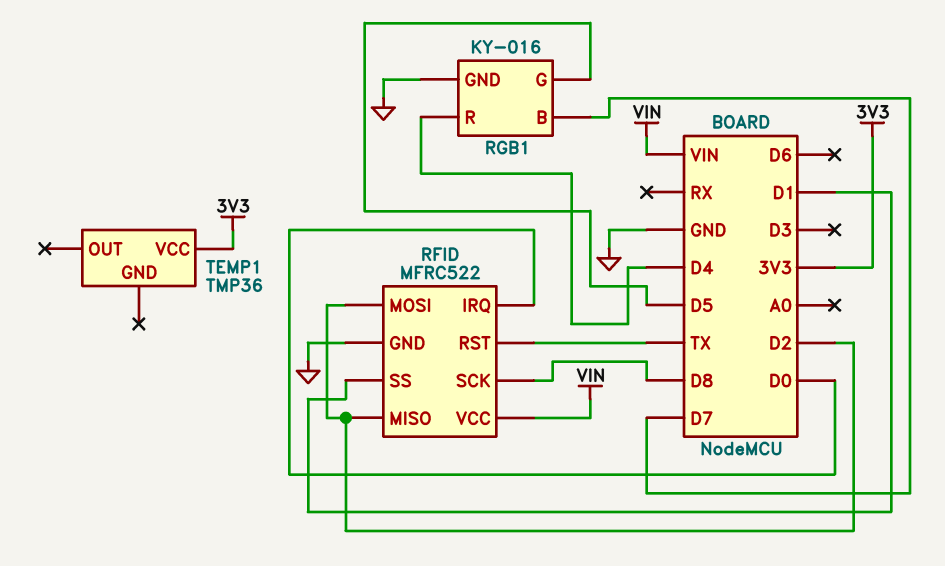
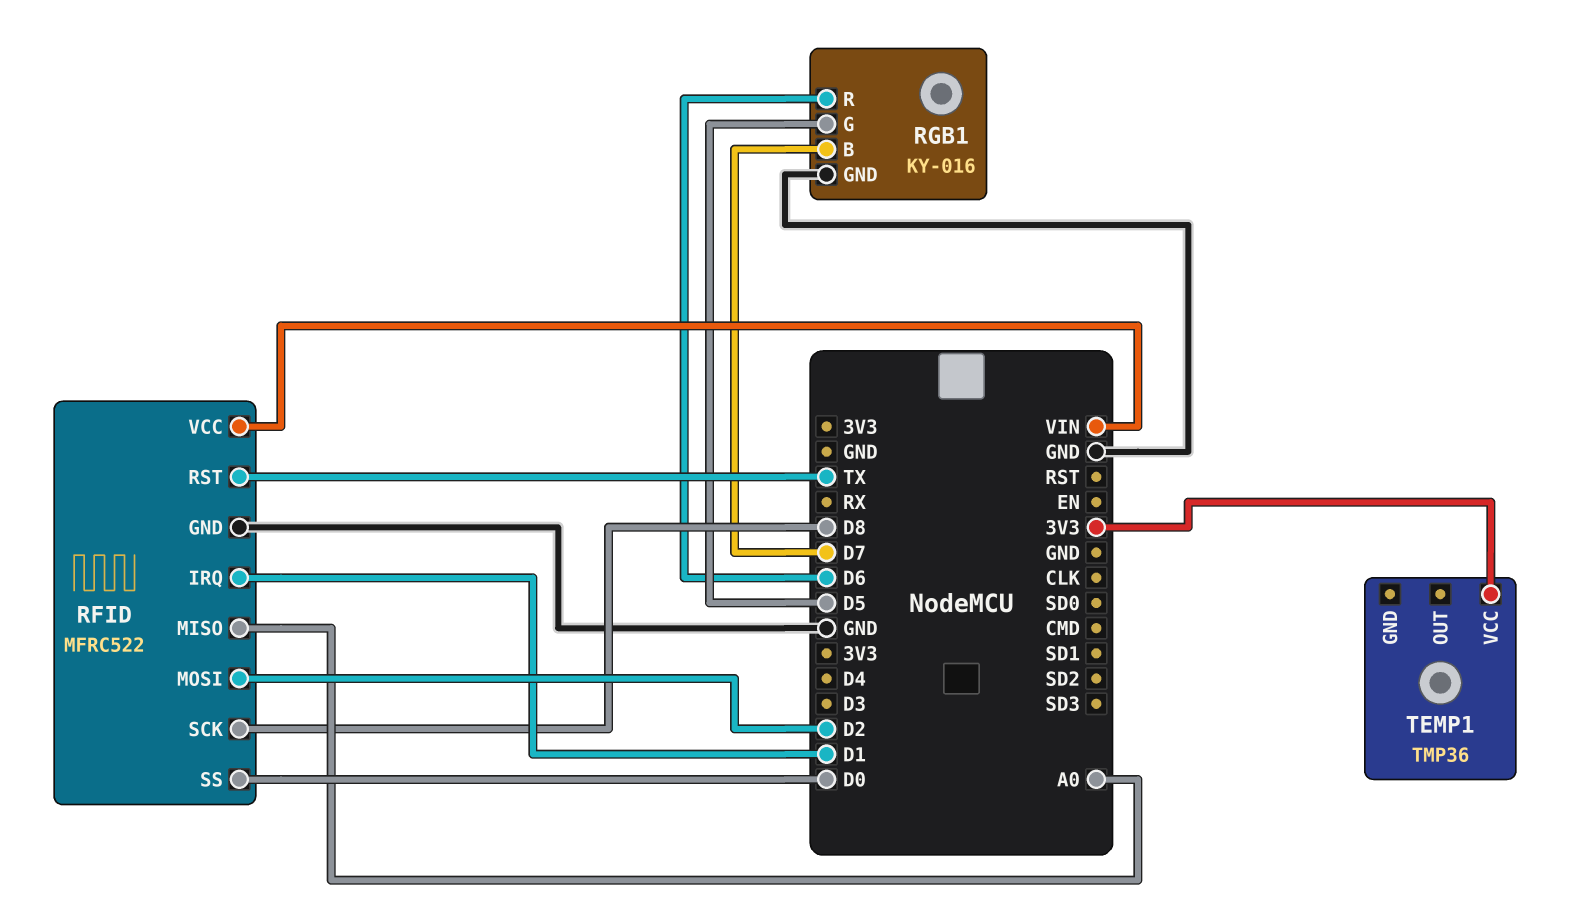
RFID pin IRQ: D0 -> D1
RFID pin MISO: D2 -> A0
RFID pin SS: D1 -> D0
RGB1 pin R: D4 -> D6

